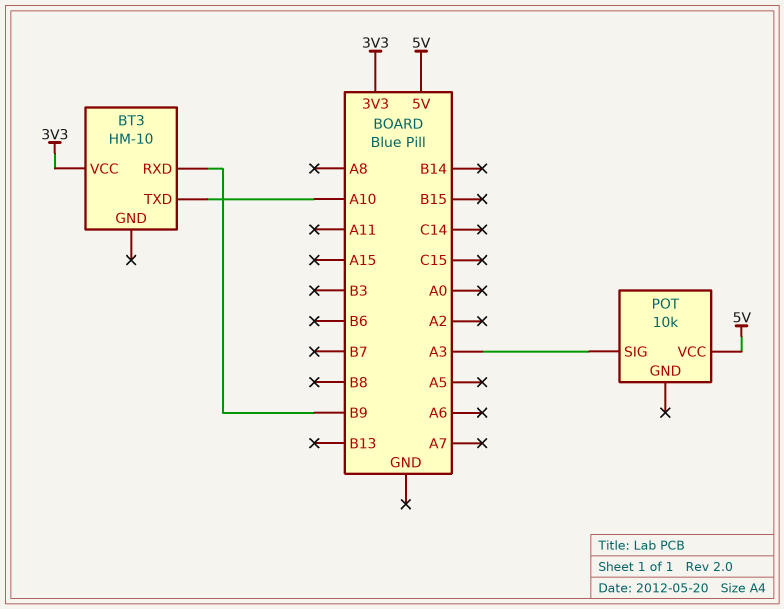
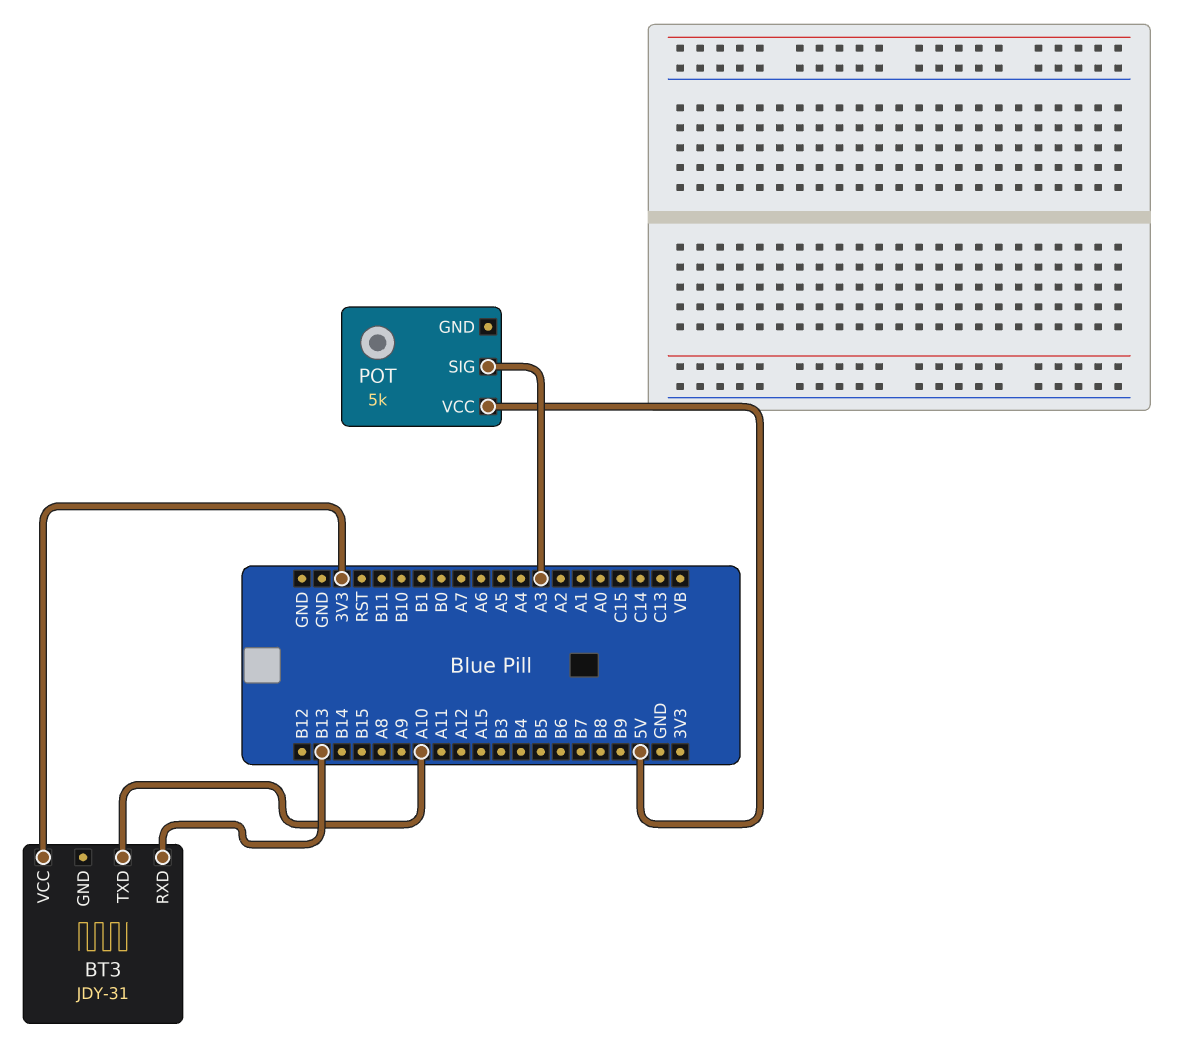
BT3: HM-10 -> JDY-31
BT3 pin RXD: B9 -> B13
POT: 10k -> 5k

